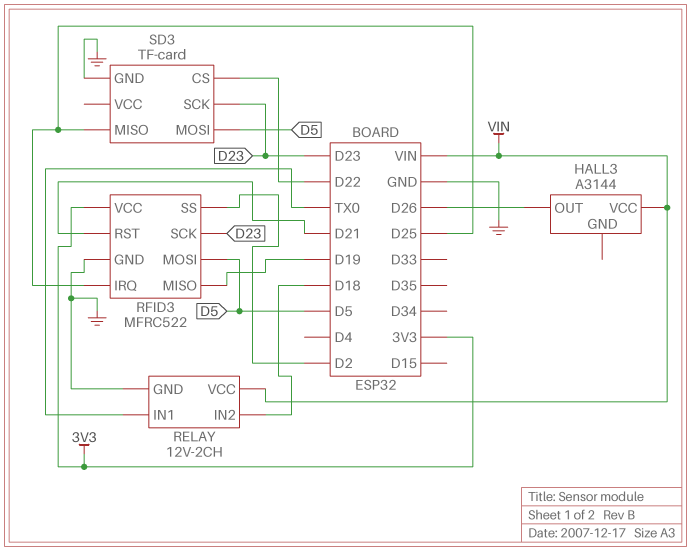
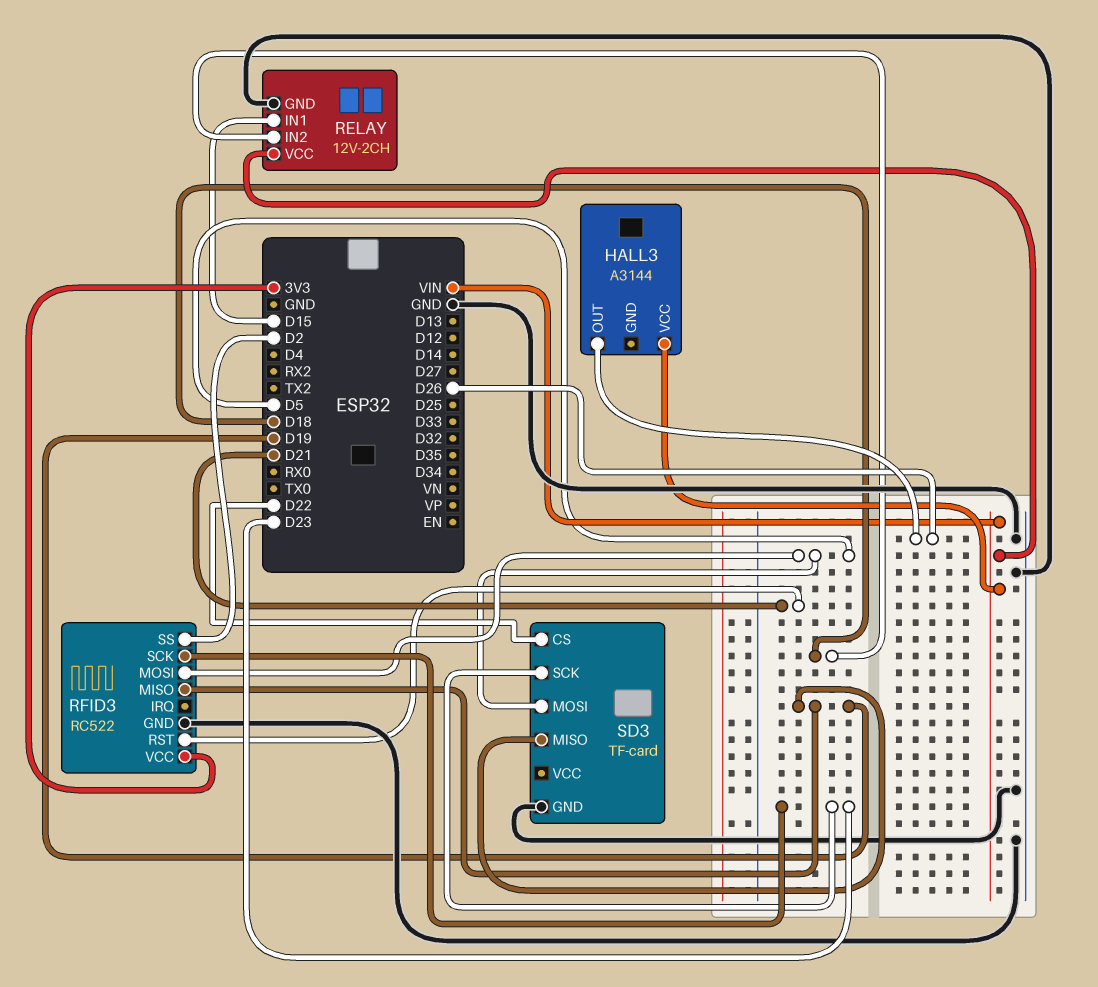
RELAY pin IN1: TX0 -> D15
RFID3: MFRC522 -> RC522
RFID3 pin IRQ: D25 -> none
SD3 pin MISO: D25 -> D19

